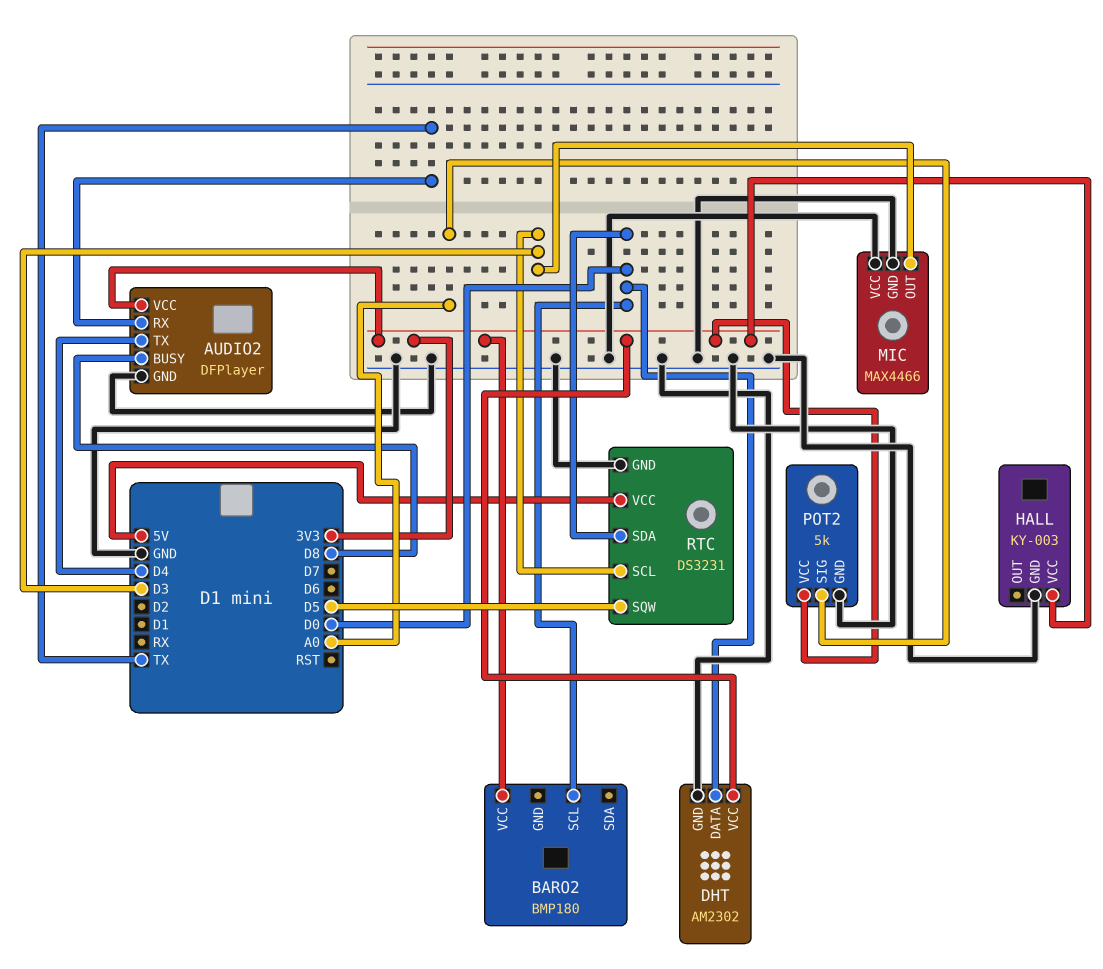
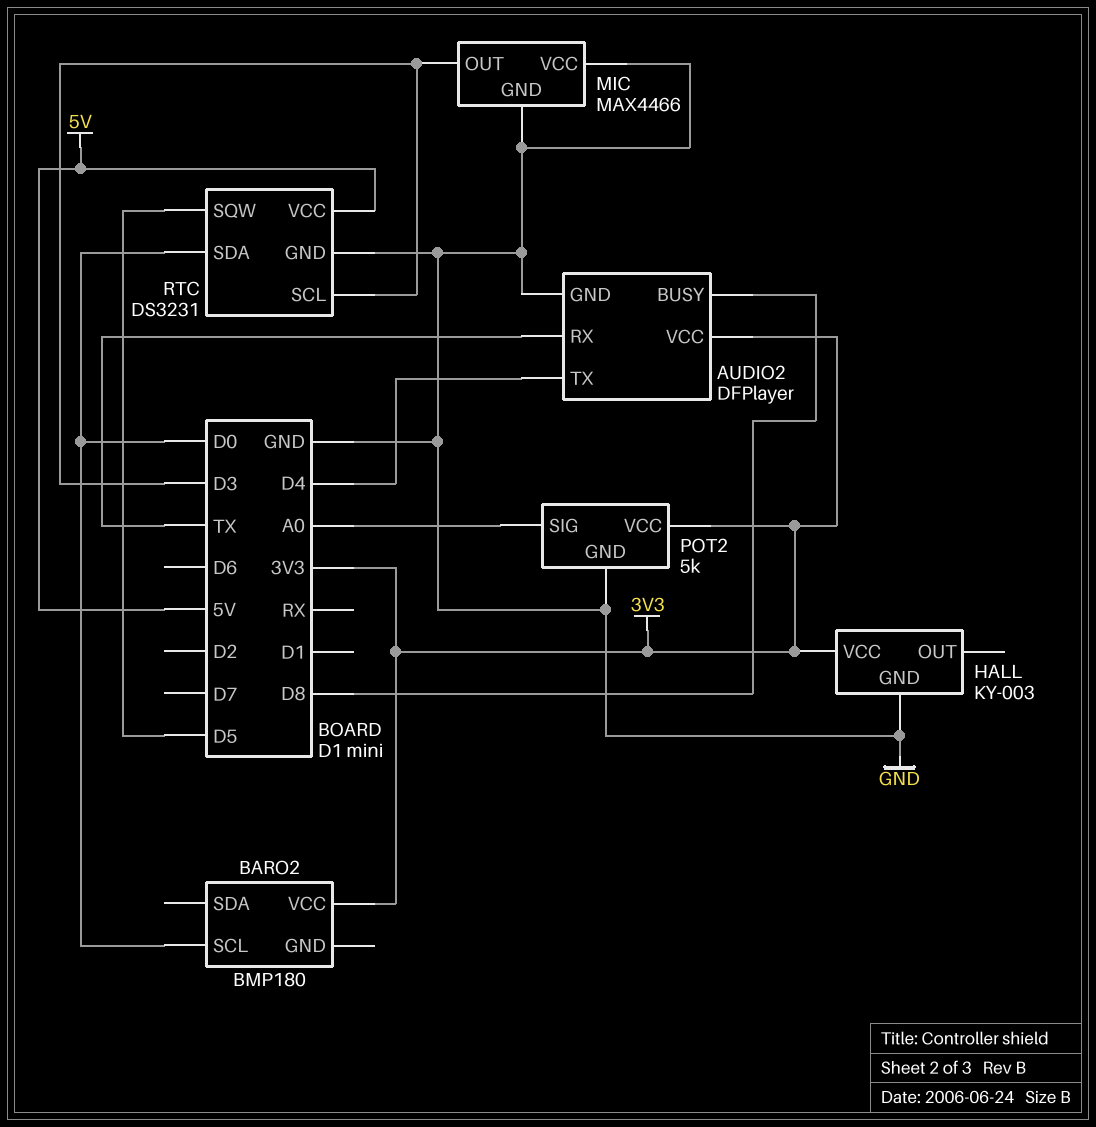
DHT: AM2302 -> none
DHT pin DATA: D0 -> none
DHT pin GND: GND -> none
DHT pin VCC: 3V3 -> none

